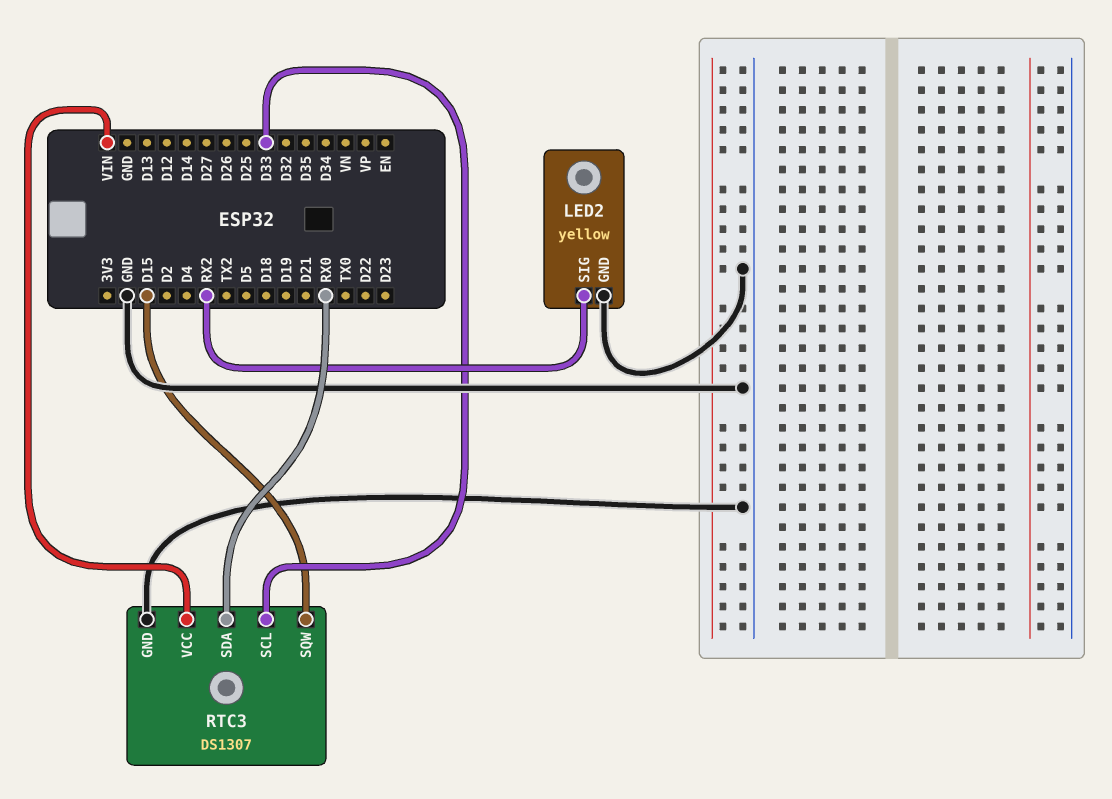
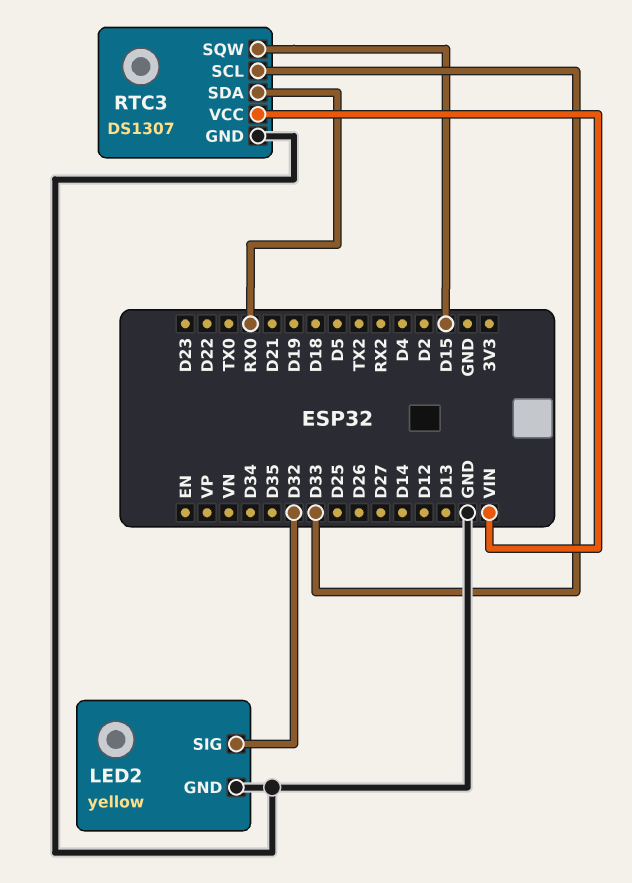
LED2 pin SIG: RX2 -> D32

